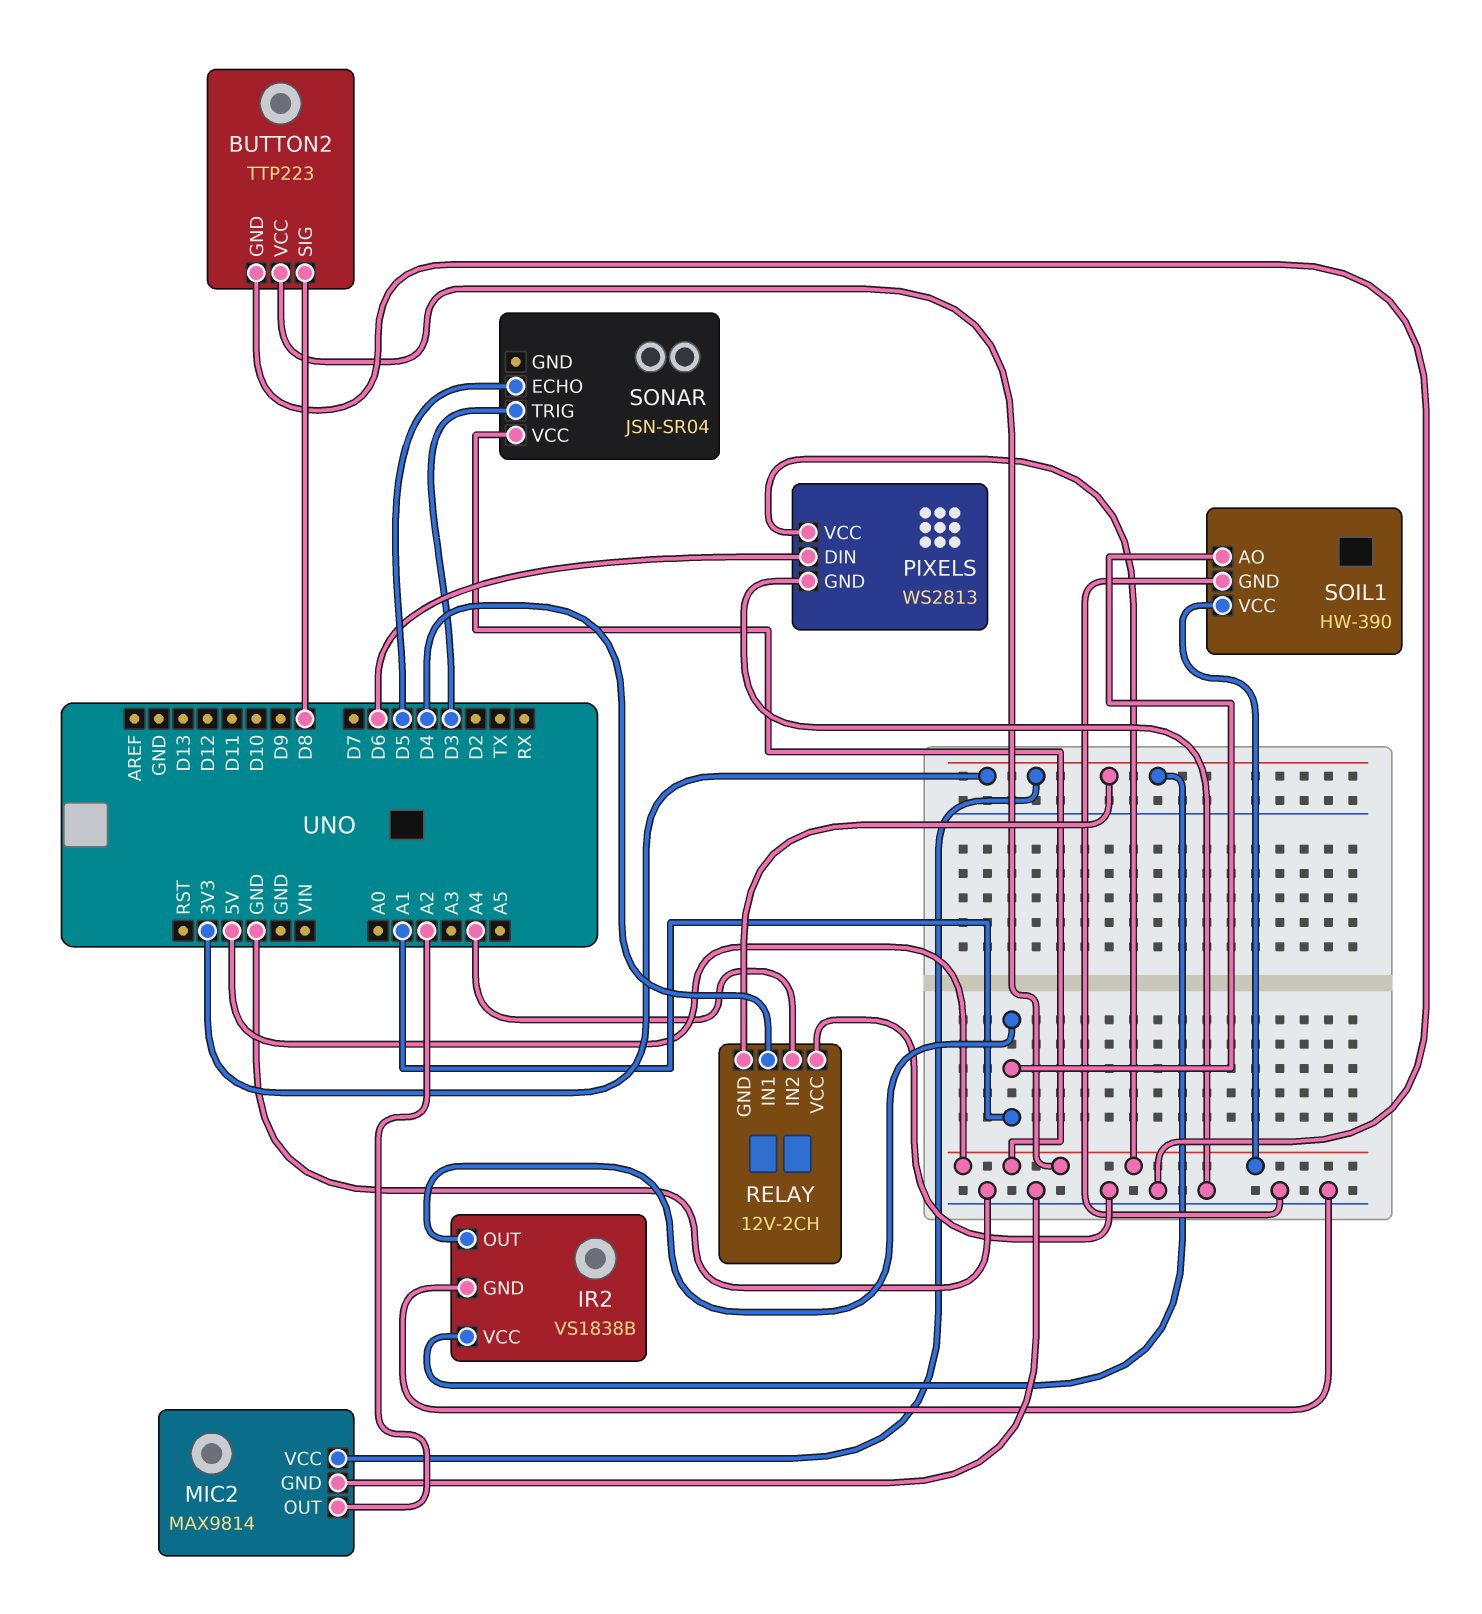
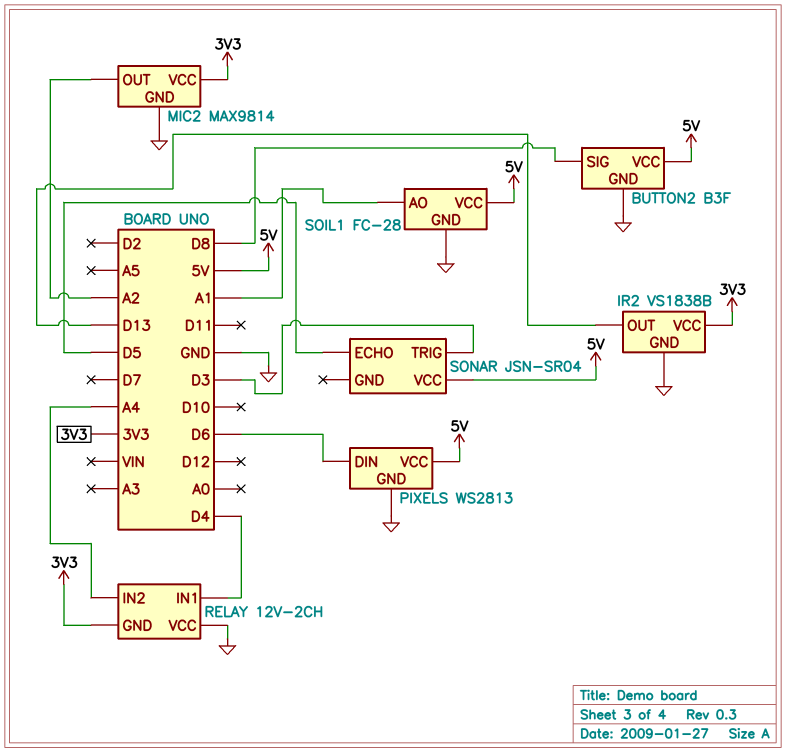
BUTTON2: TTP223 -> B3F
IR2 pin OUT: A1 -> D13
SOIL1: HW-390 -> FC-28

